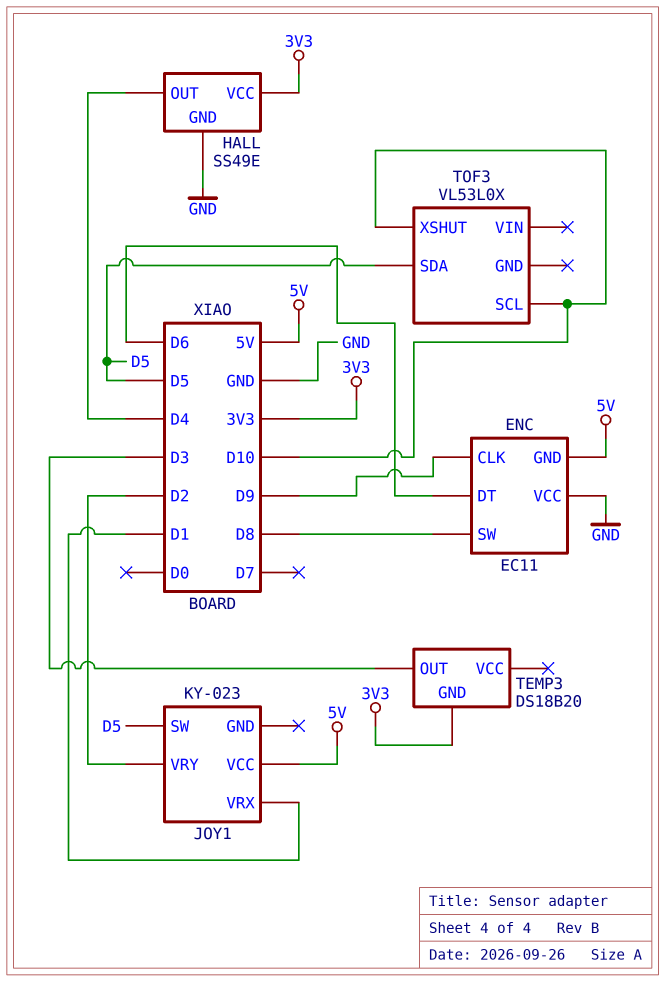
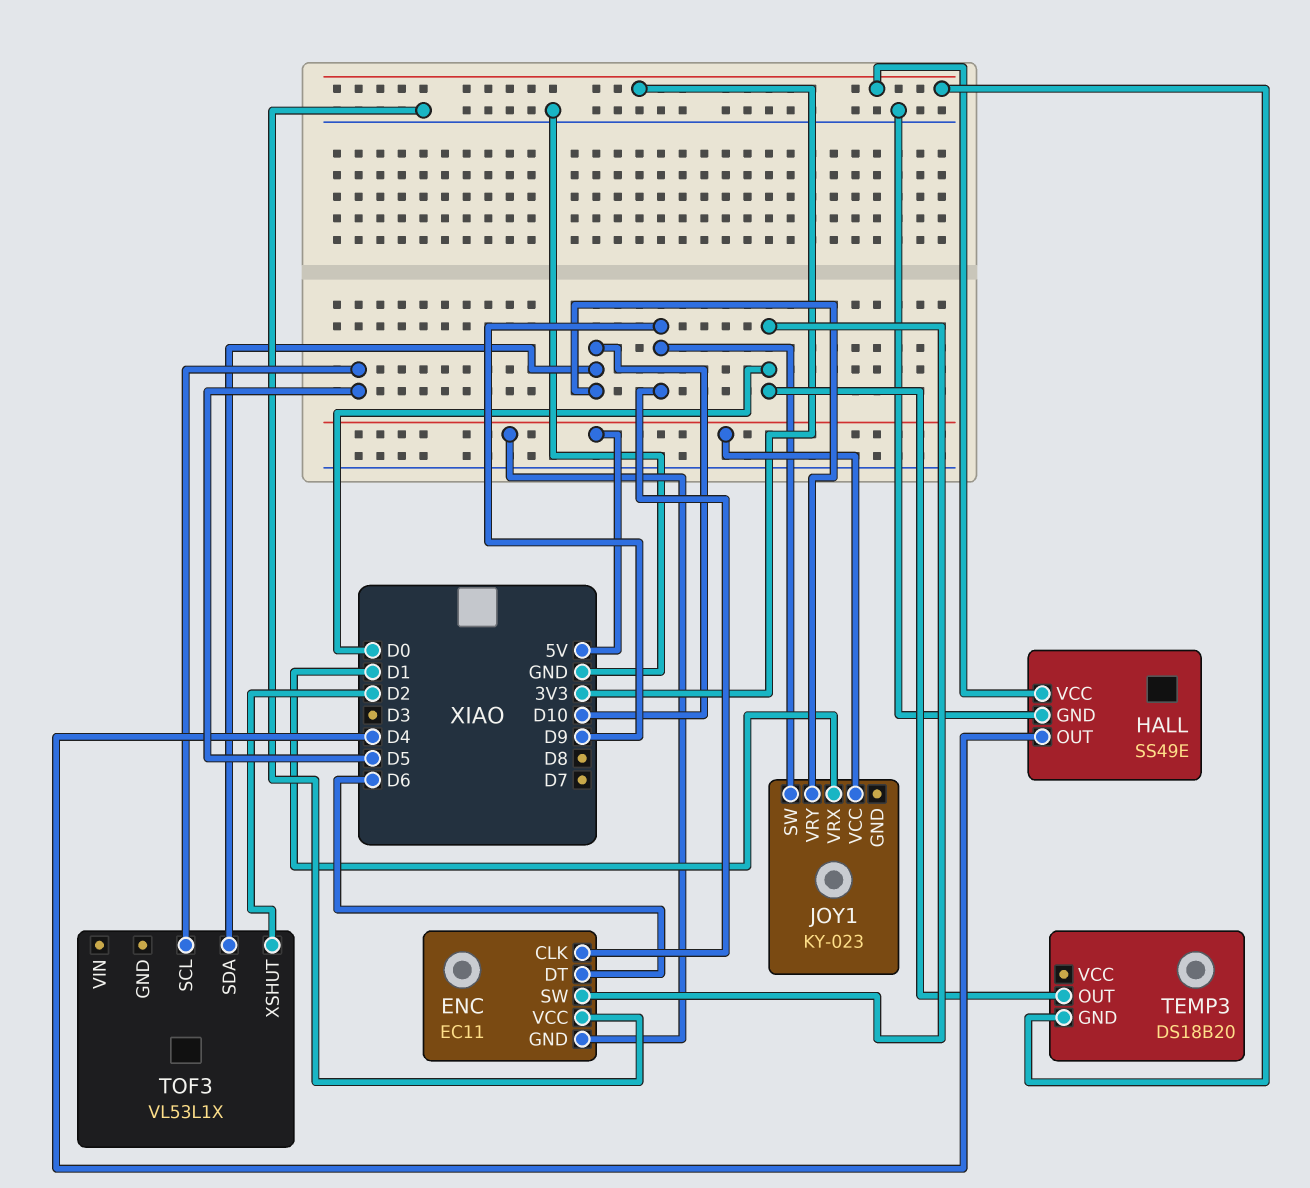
ENC pin SW: D8 -> D0
JOY1 pin SW: D5 -> D9
JOY1 pin VRY: D2 -> D10
TEMP3 pin OUT: D3 -> D0
TOF3: VL53L0X -> VL53L1X
TOF3 pin SCL: D10 -> D5
TOF3 pin SDA: D5 -> D10
TOF3 pin XSHUT: D10 -> D2

